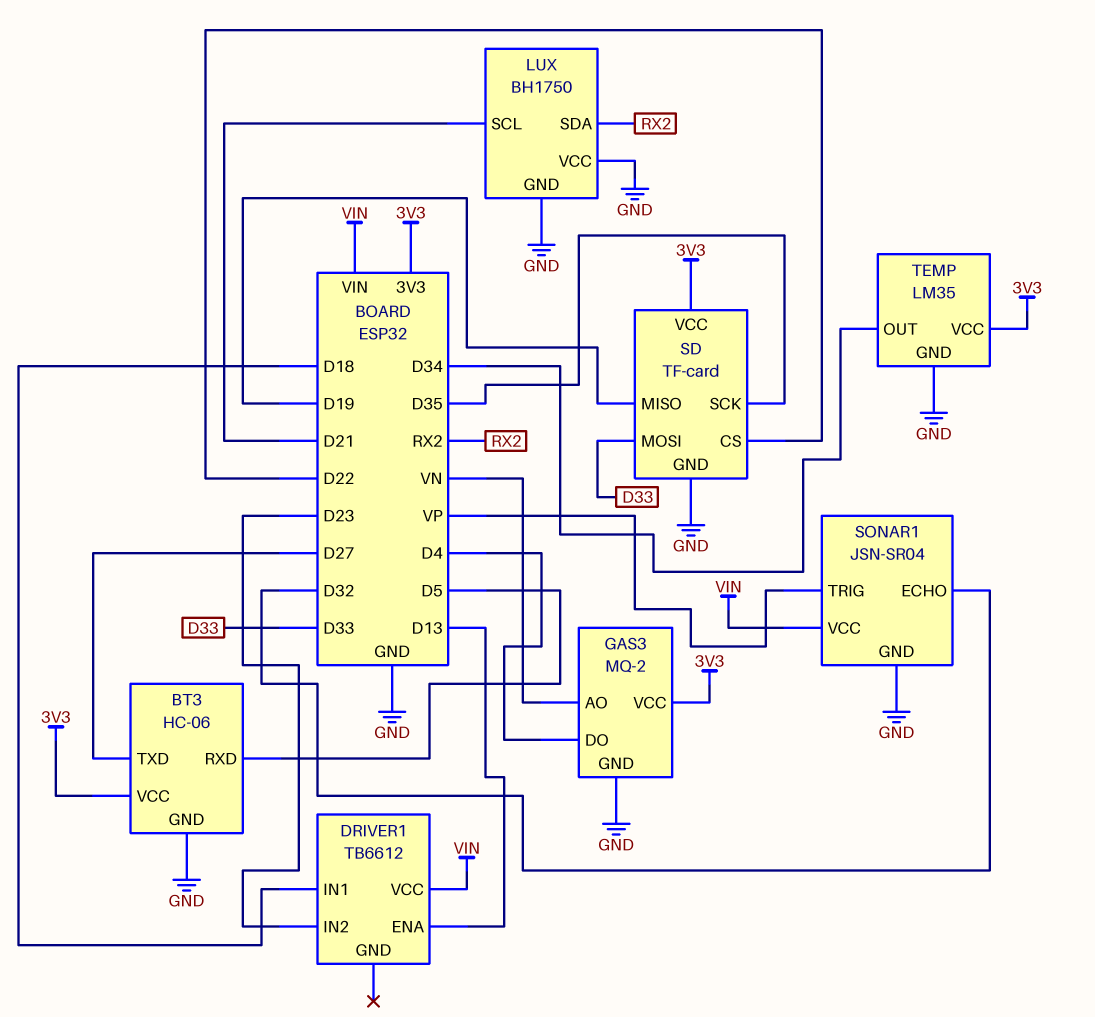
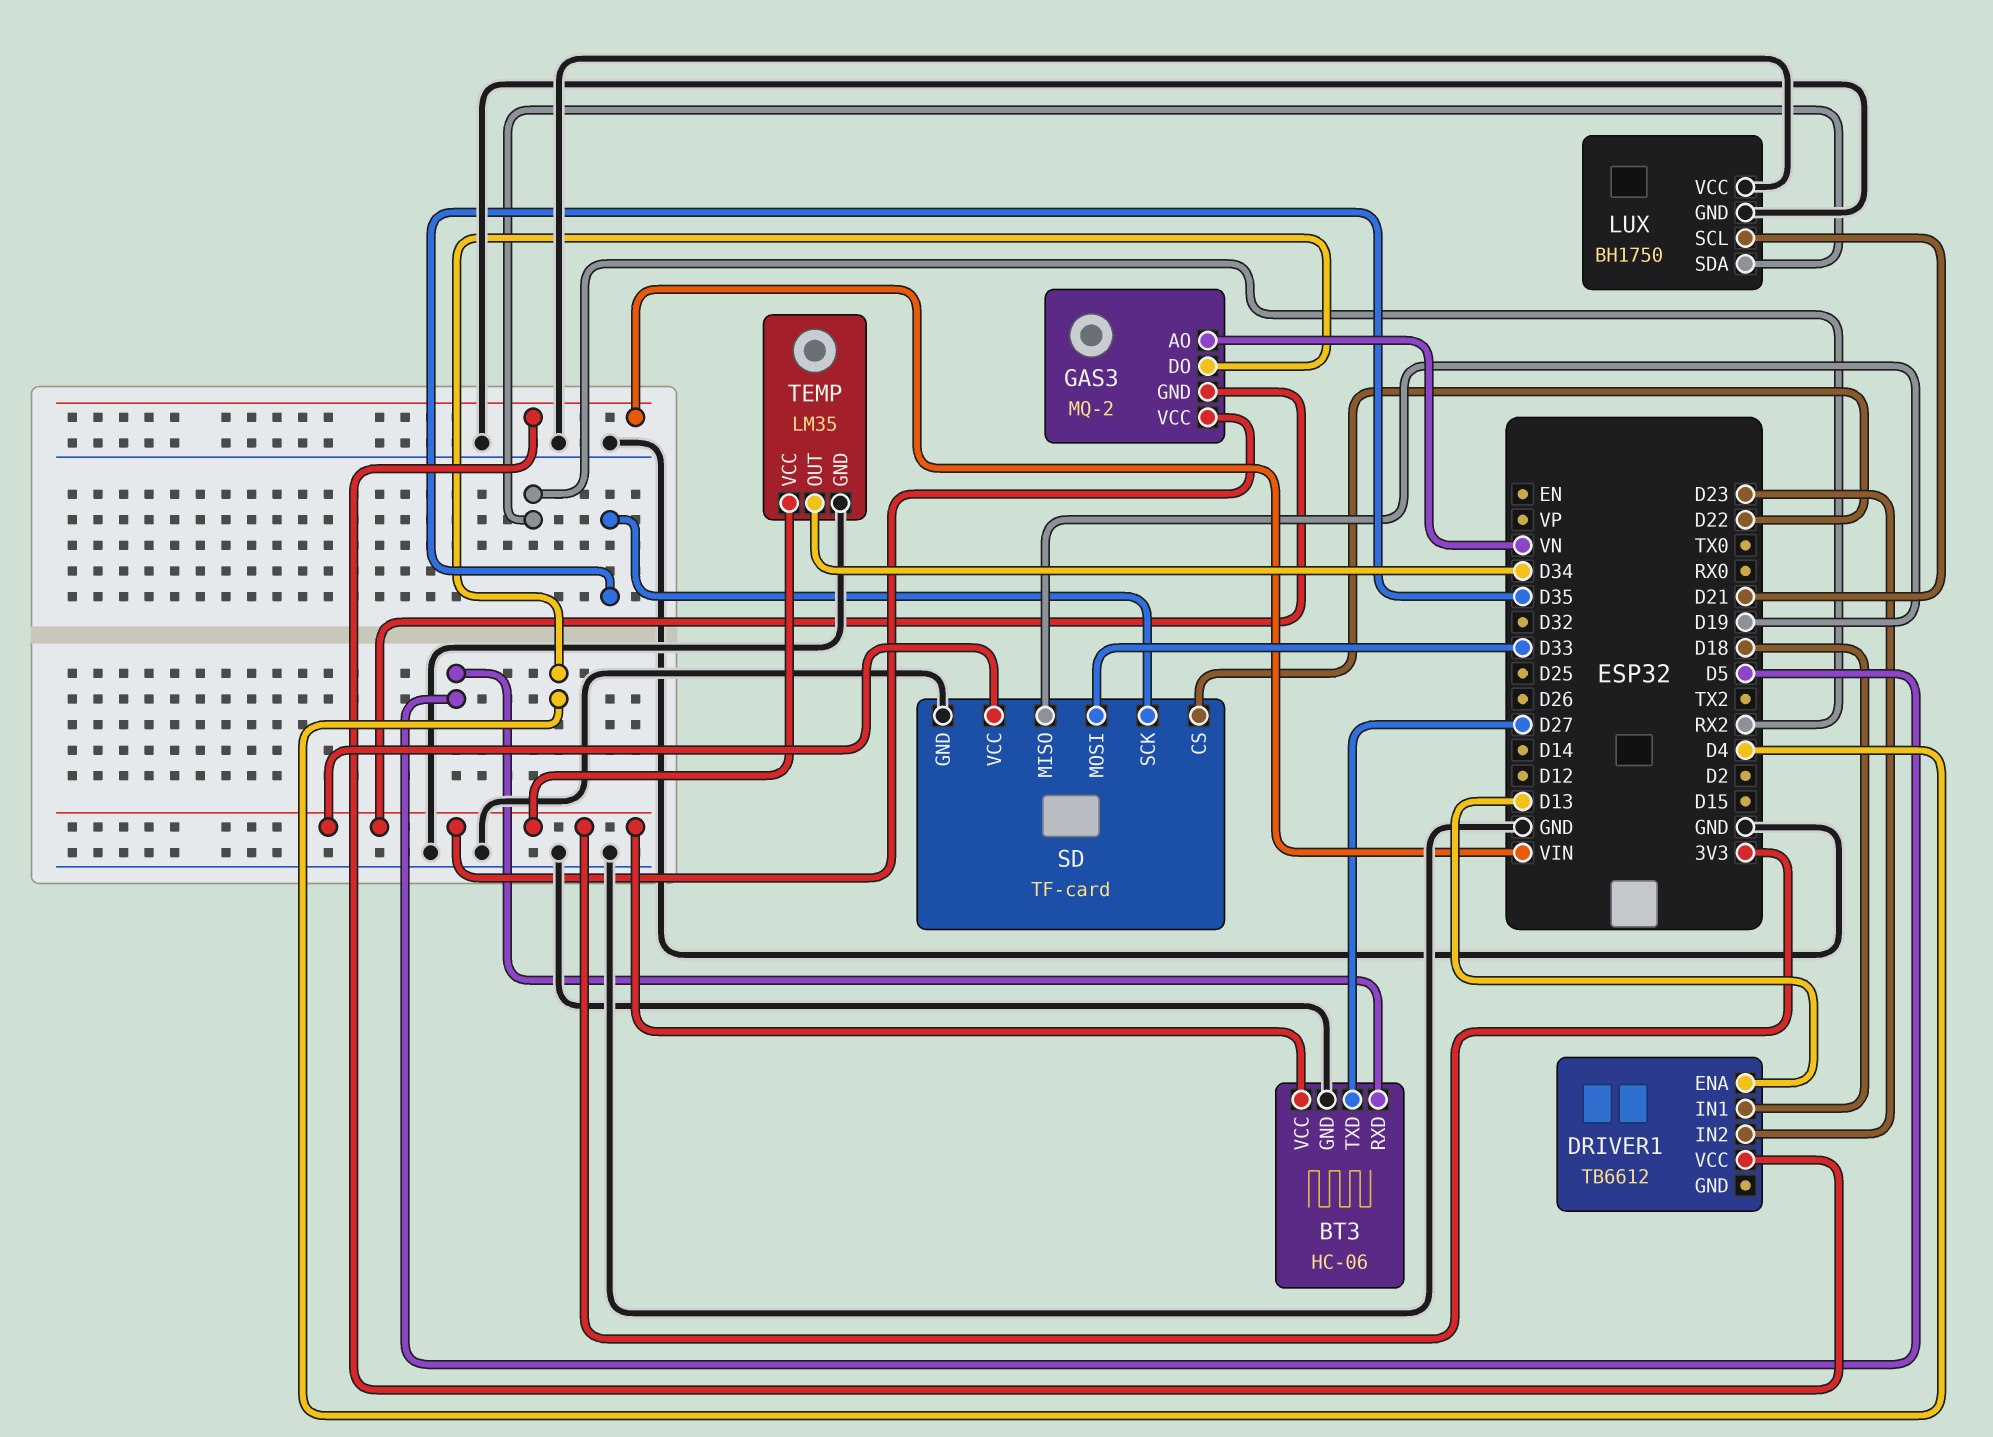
GAS3 pin GND: GND -> 3V3
SONAR1: JSN-SR04 -> none
SONAR1 pin ECHO: D32 -> none
SONAR1 pin GND: GND -> none
SONAR1 pin TRIG: VP -> none
SONAR1 pin VCC: VIN -> none

